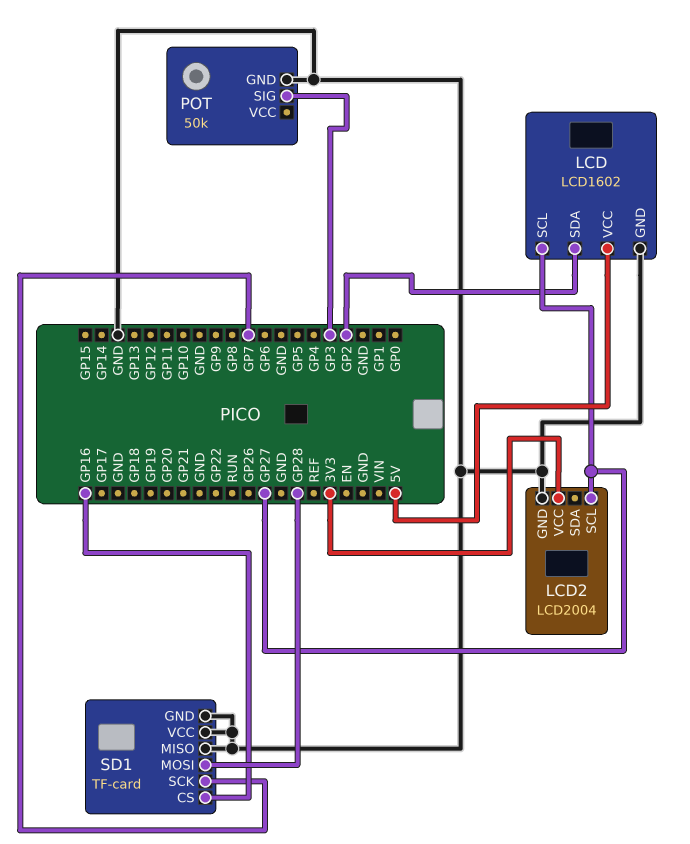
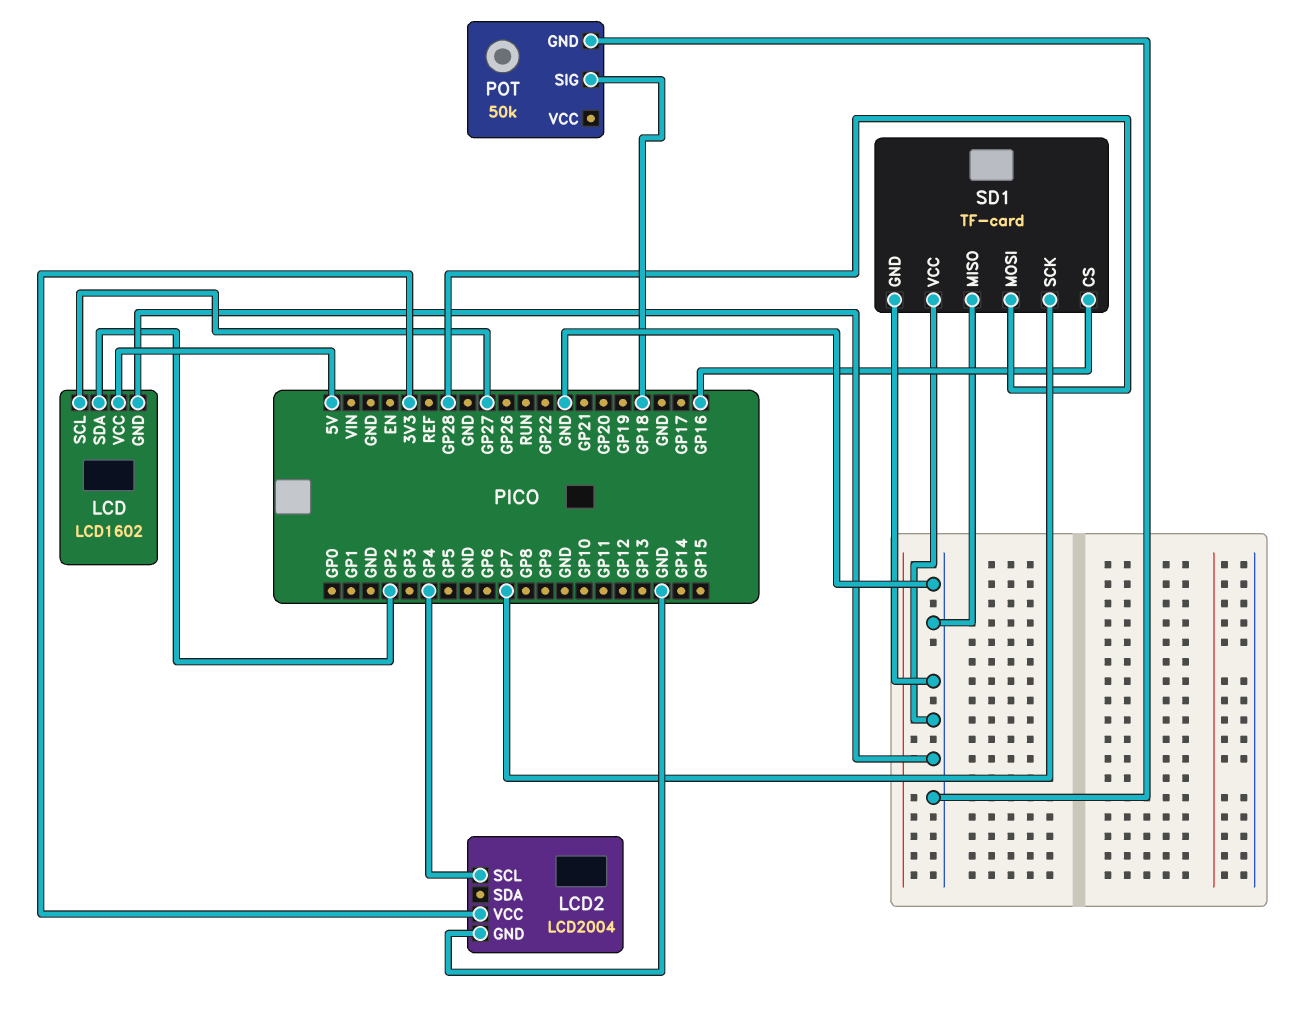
LCD2 pin SCL: GP27 -> GP4
POT pin SIG: GP3 -> GP18

